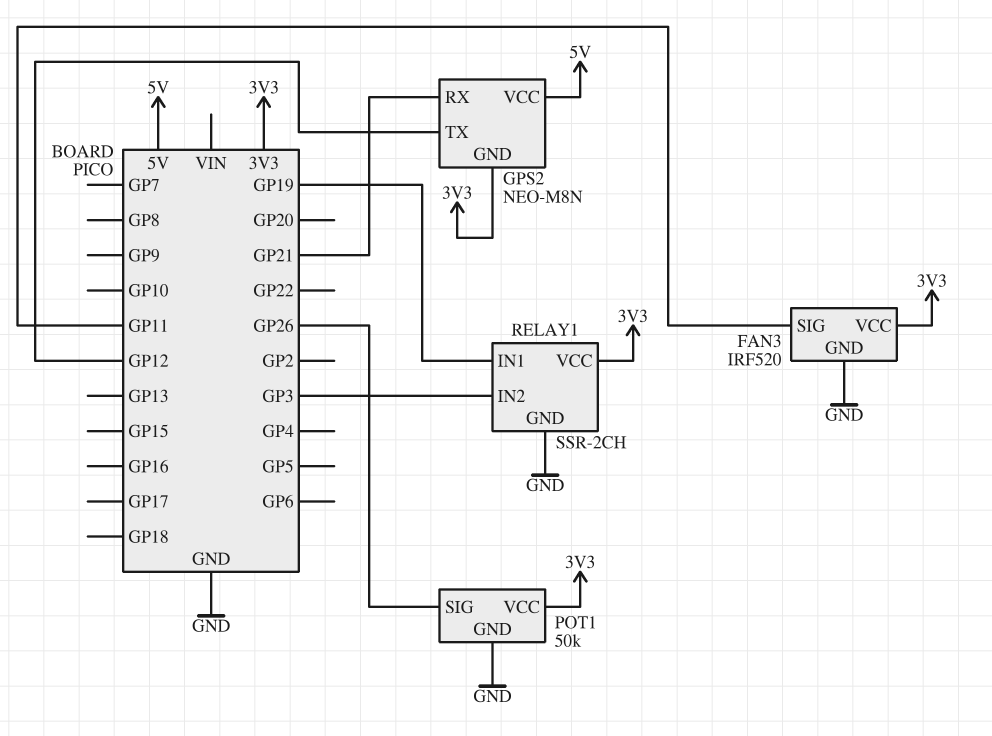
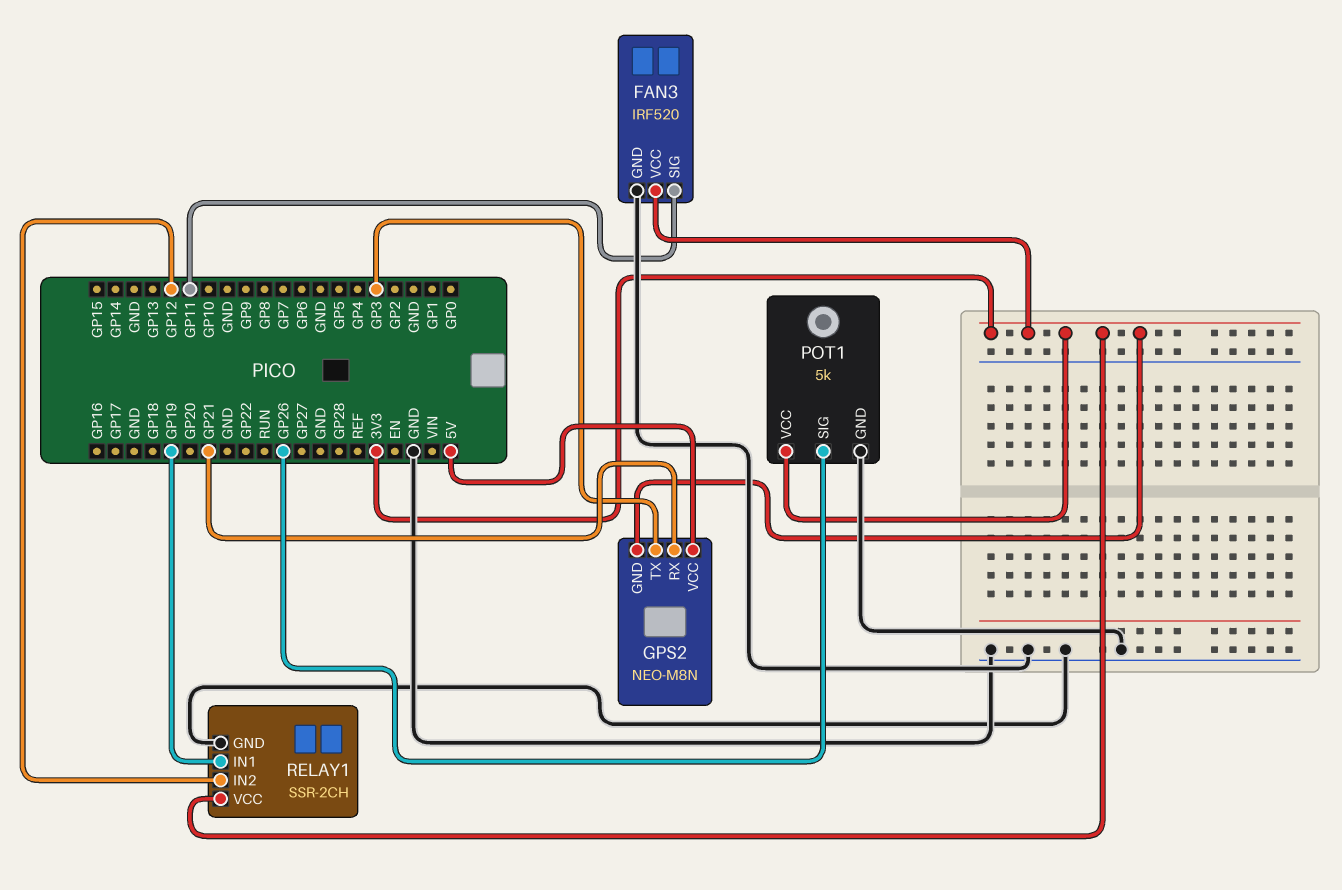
GPS2 pin TX: GP12 -> GP3
POT1: 50k -> 5k
RELAY1 pin IN2: GP3 -> GP12

